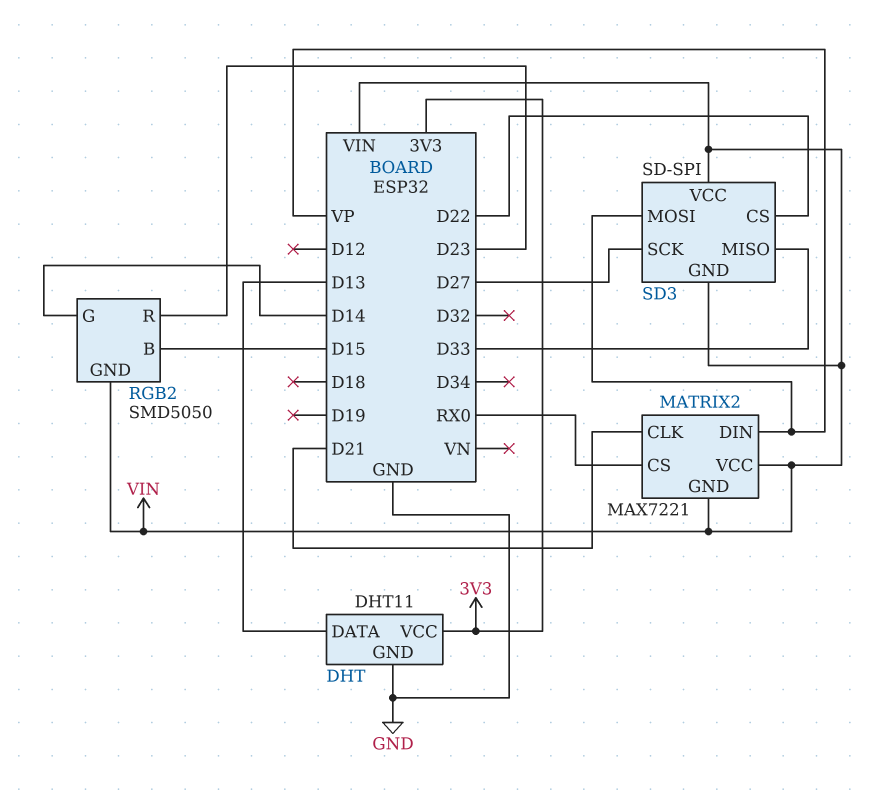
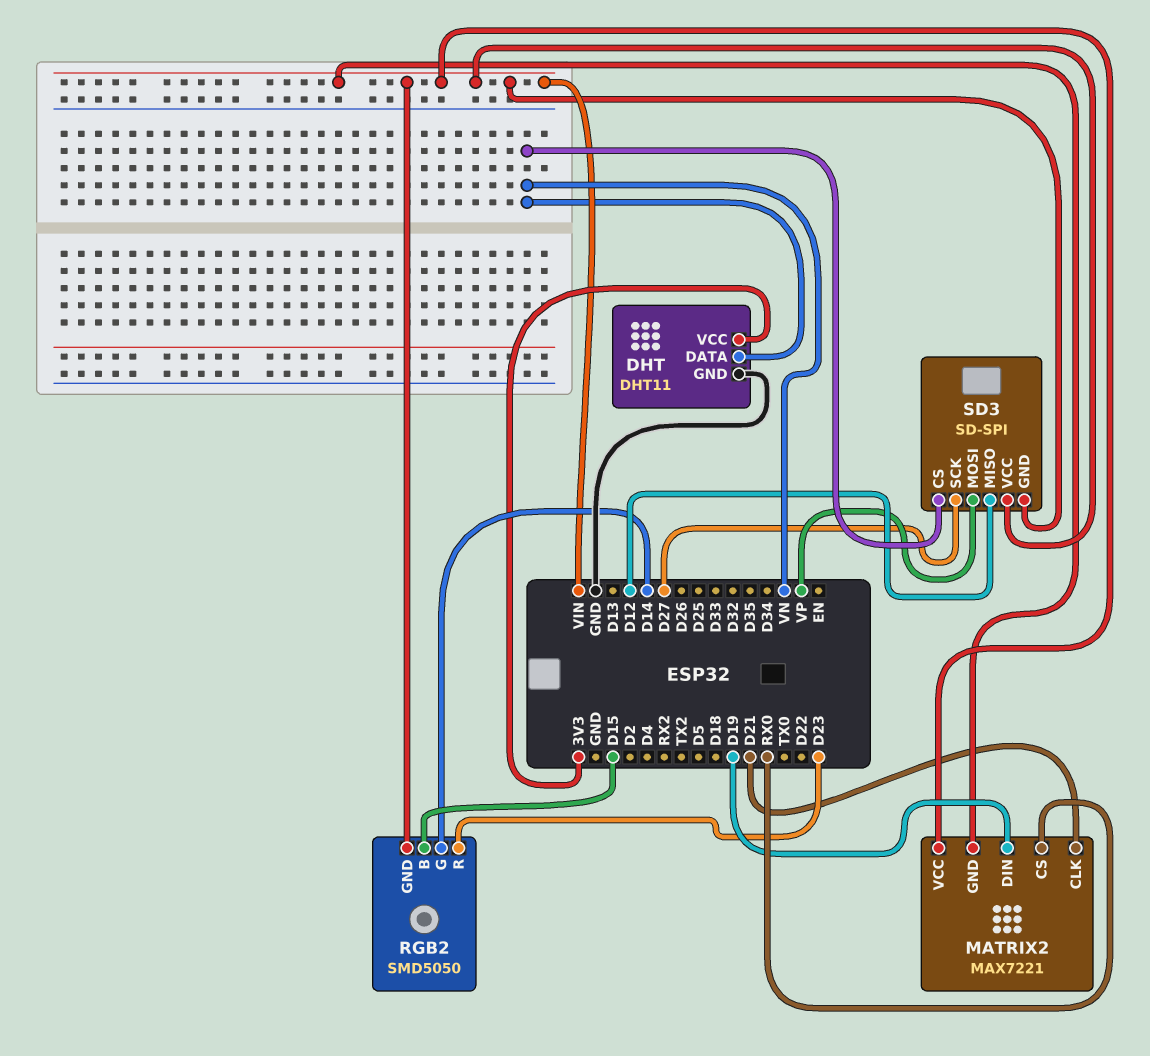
DHT pin DATA: D13 -> VN
MATRIX2 pin DIN: VP -> D19
SD3 pin CS: D22 -> VN
SD3 pin MISO: D33 -> D12

